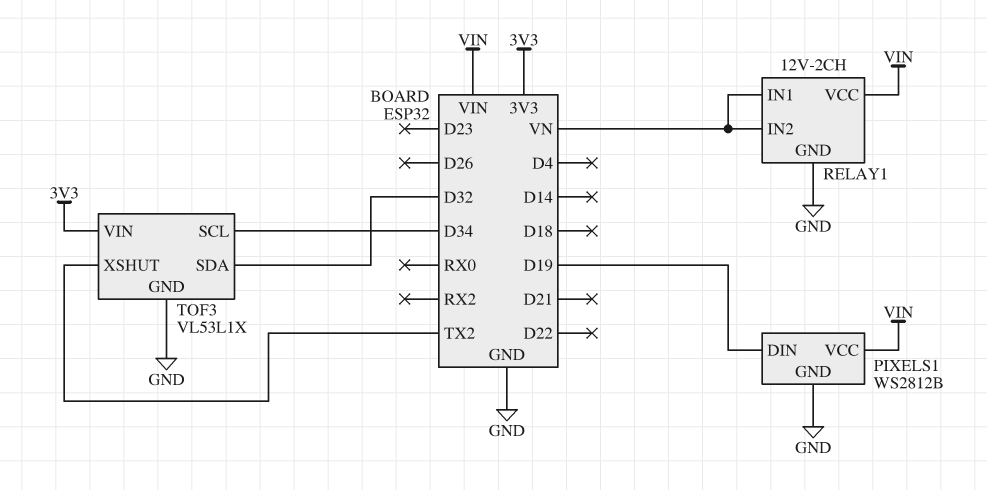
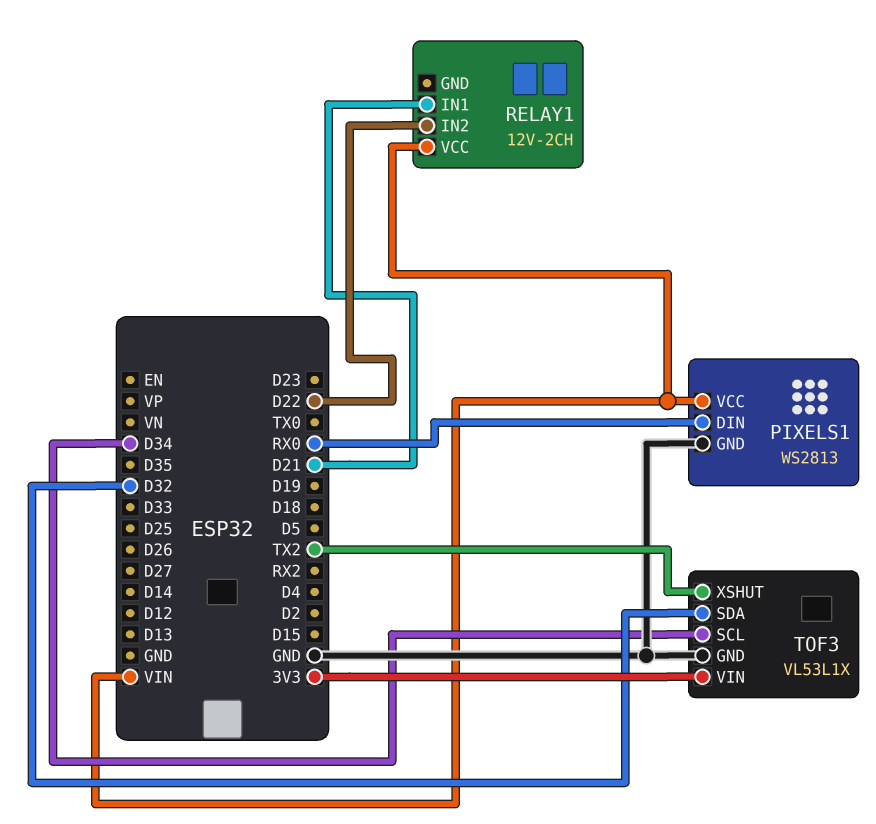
PIXELS1: WS2812B -> WS2813
PIXELS1 pin DIN: D19 -> RX0
RELAY1 pin GND: GND -> none
RELAY1 pin IN1: VN -> D21
RELAY1 pin IN2: VN -> D22

